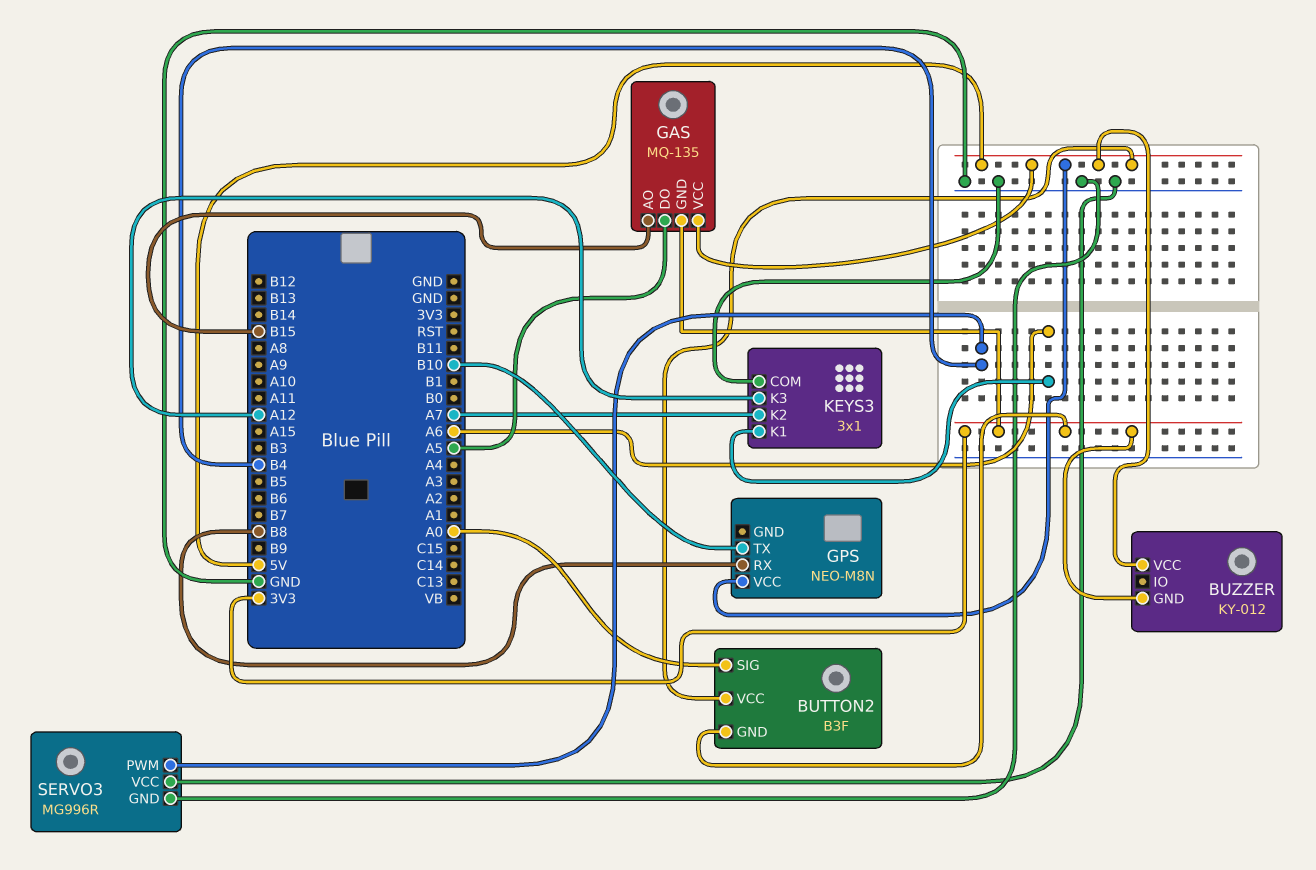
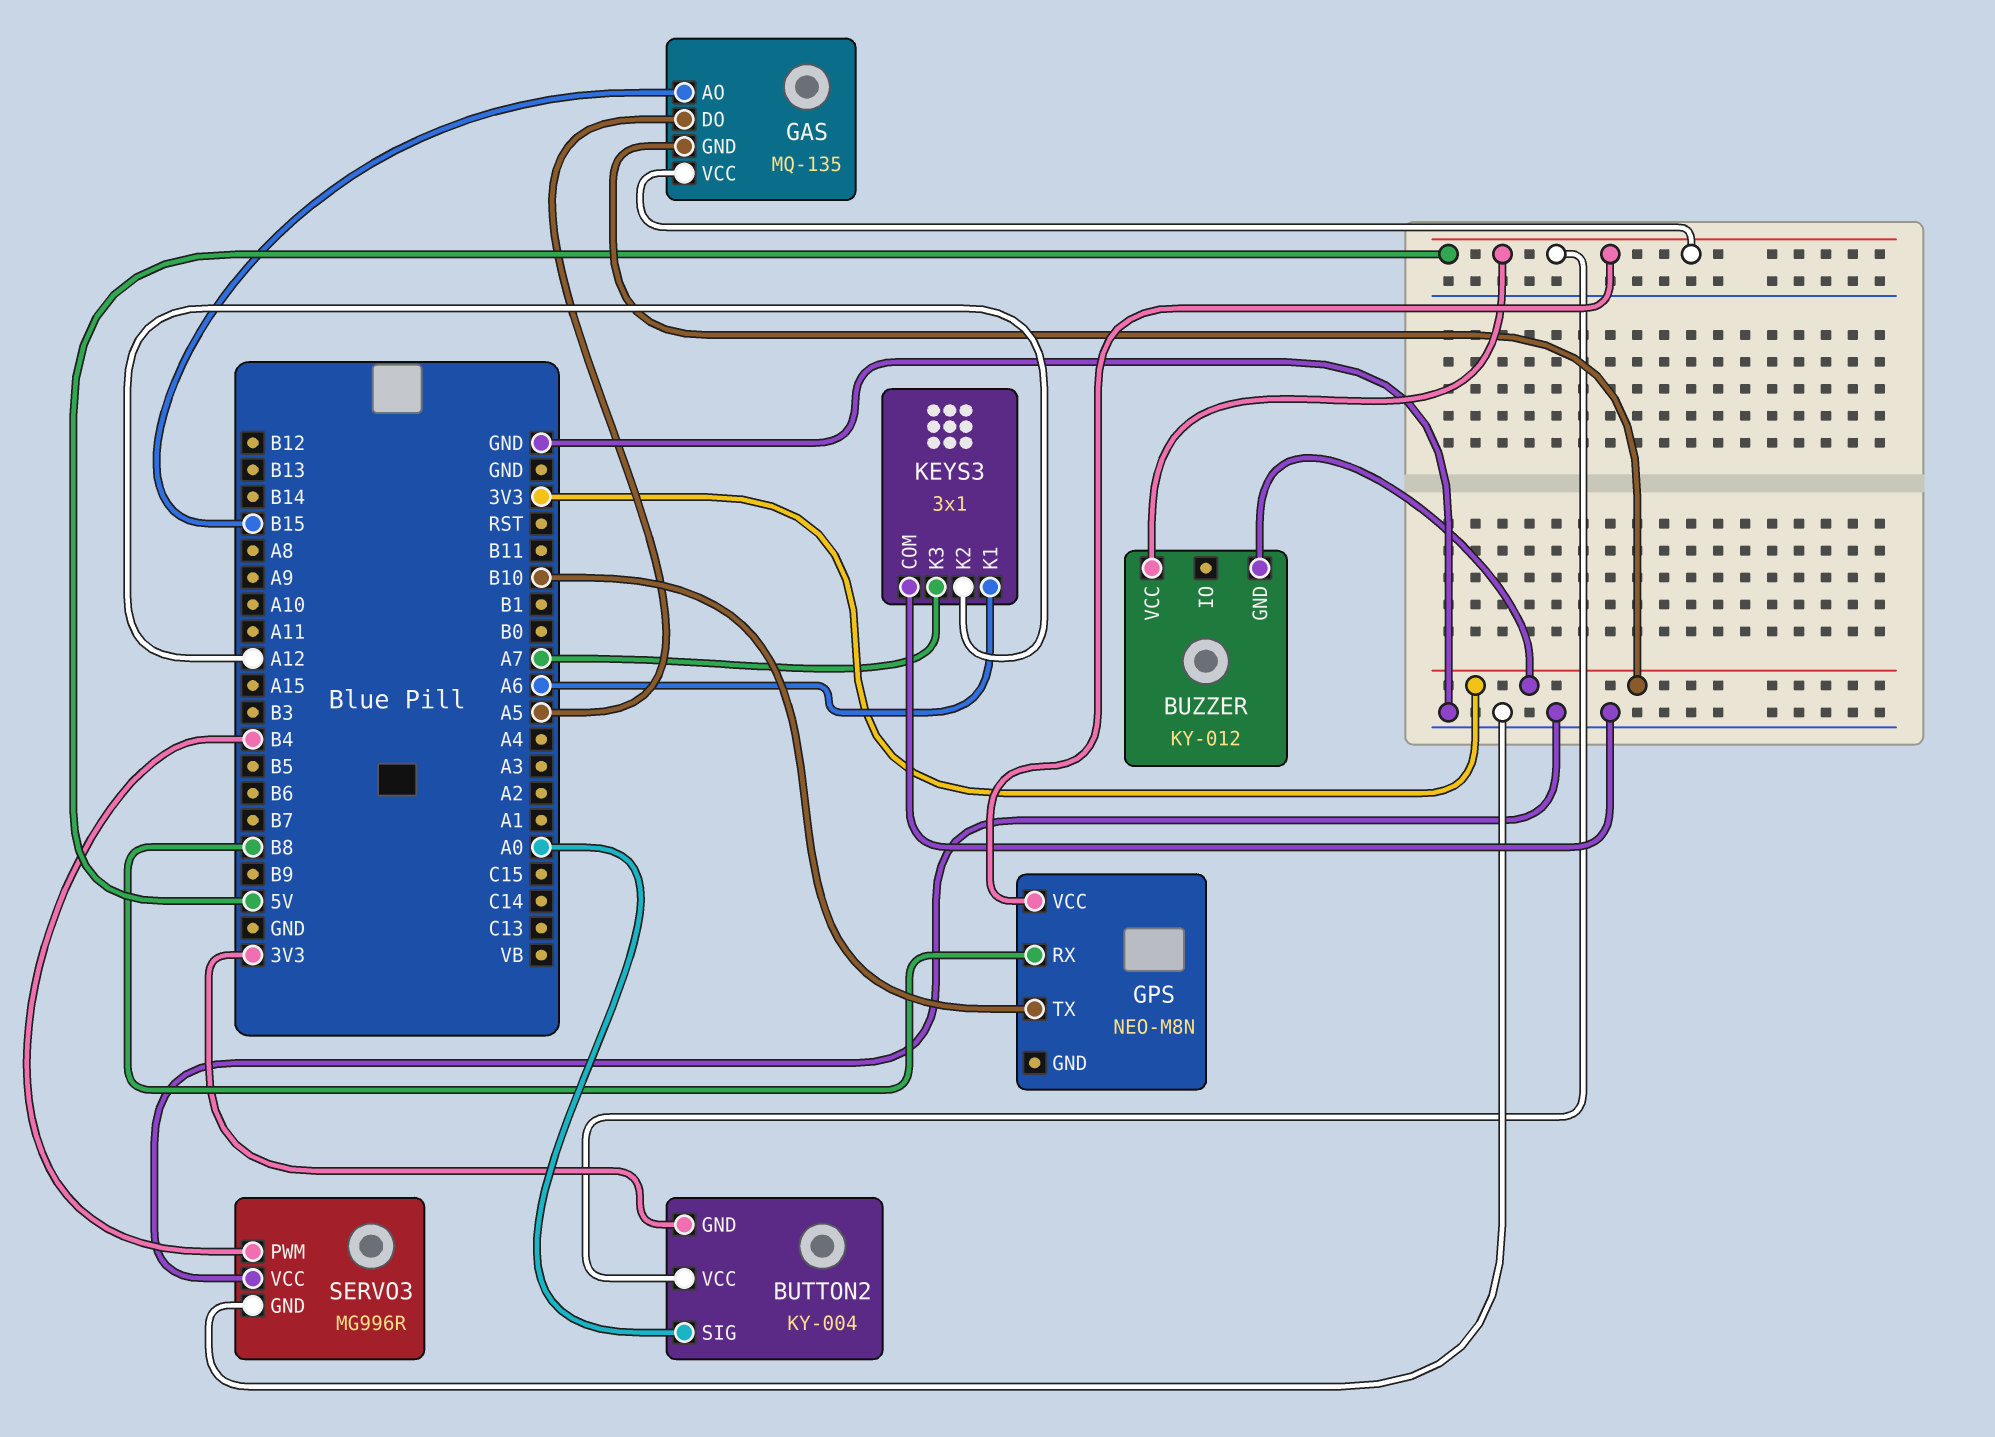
BUTTON2: B3F -> KY-004
KEYS3 pin K2: A7 -> A12
KEYS3 pin K3: A12 -> A7

